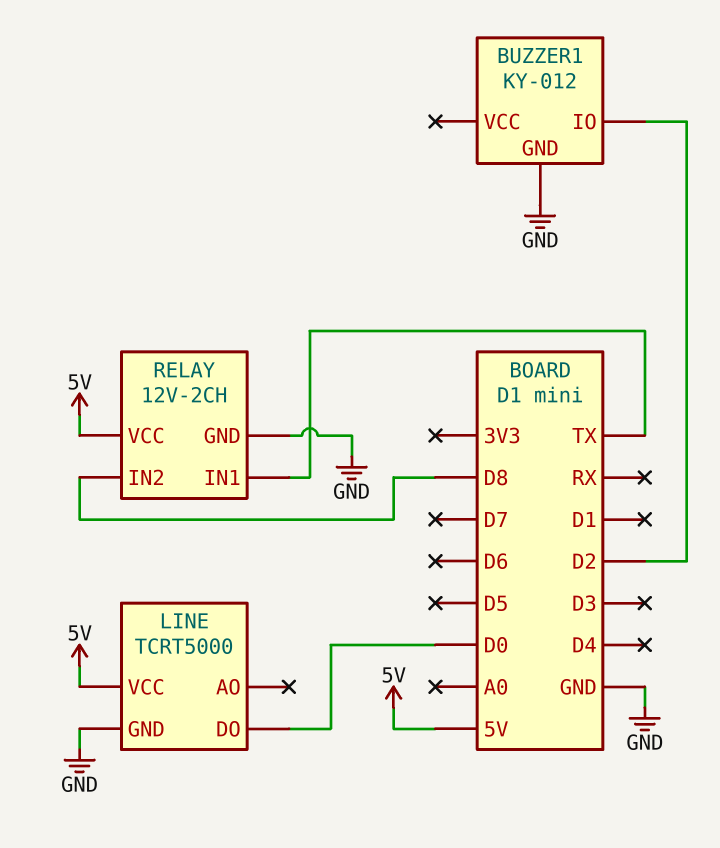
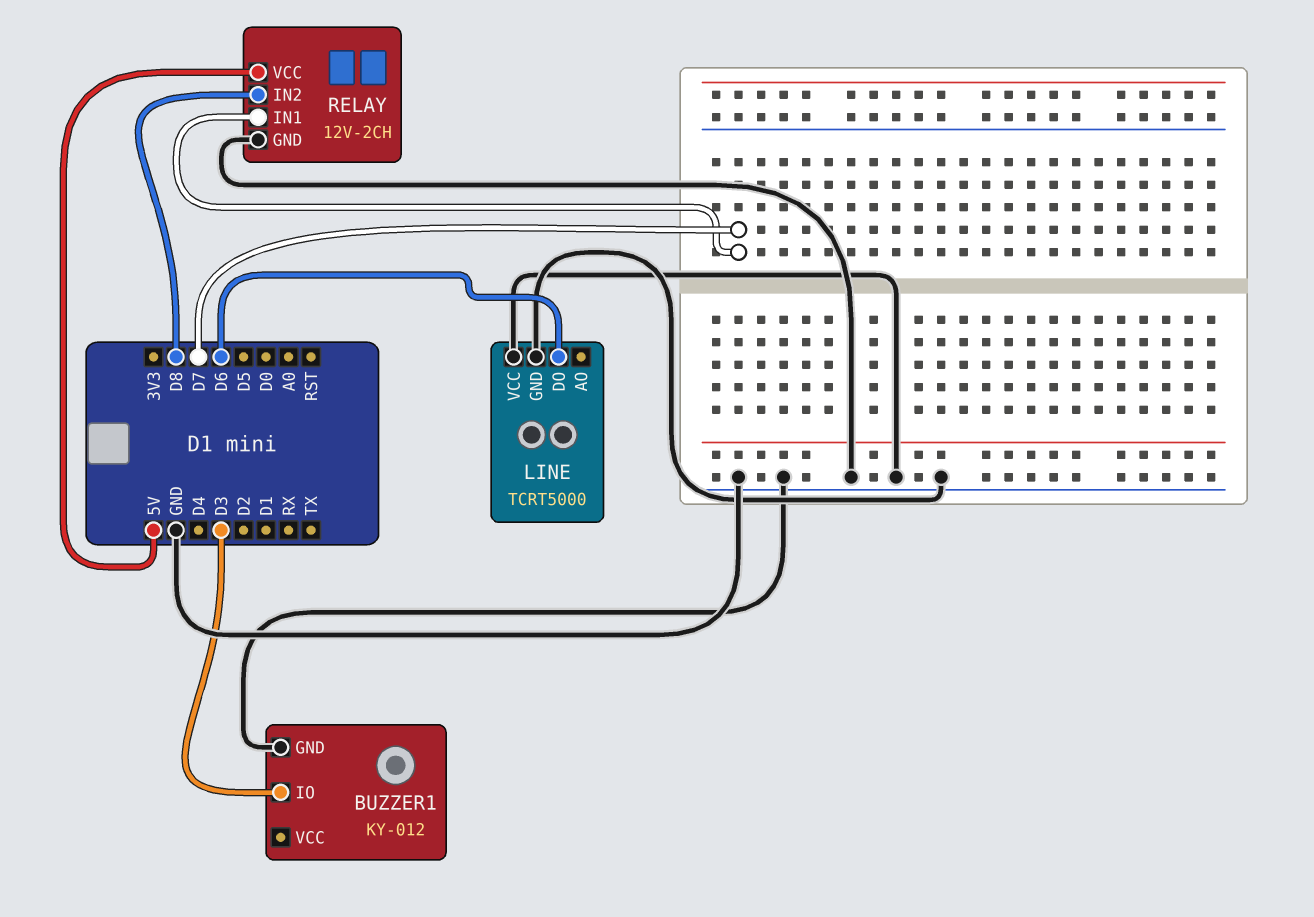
BUZZER1 pin IO: D2 -> D3
LINE pin DO: D0 -> D6
LINE pin VCC: 5V -> GND
RELAY pin IN1: TX -> D7

